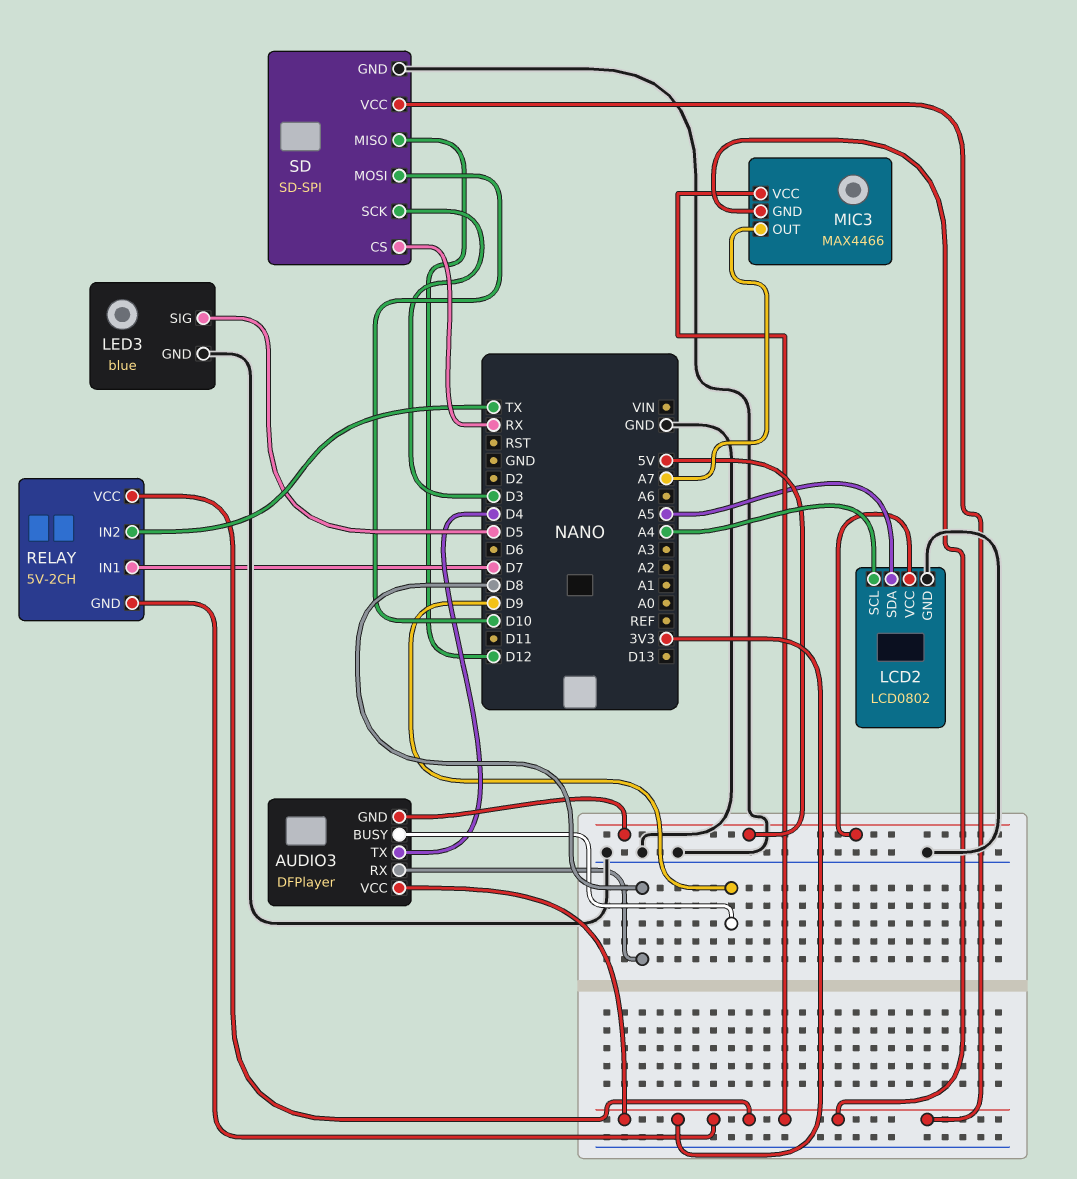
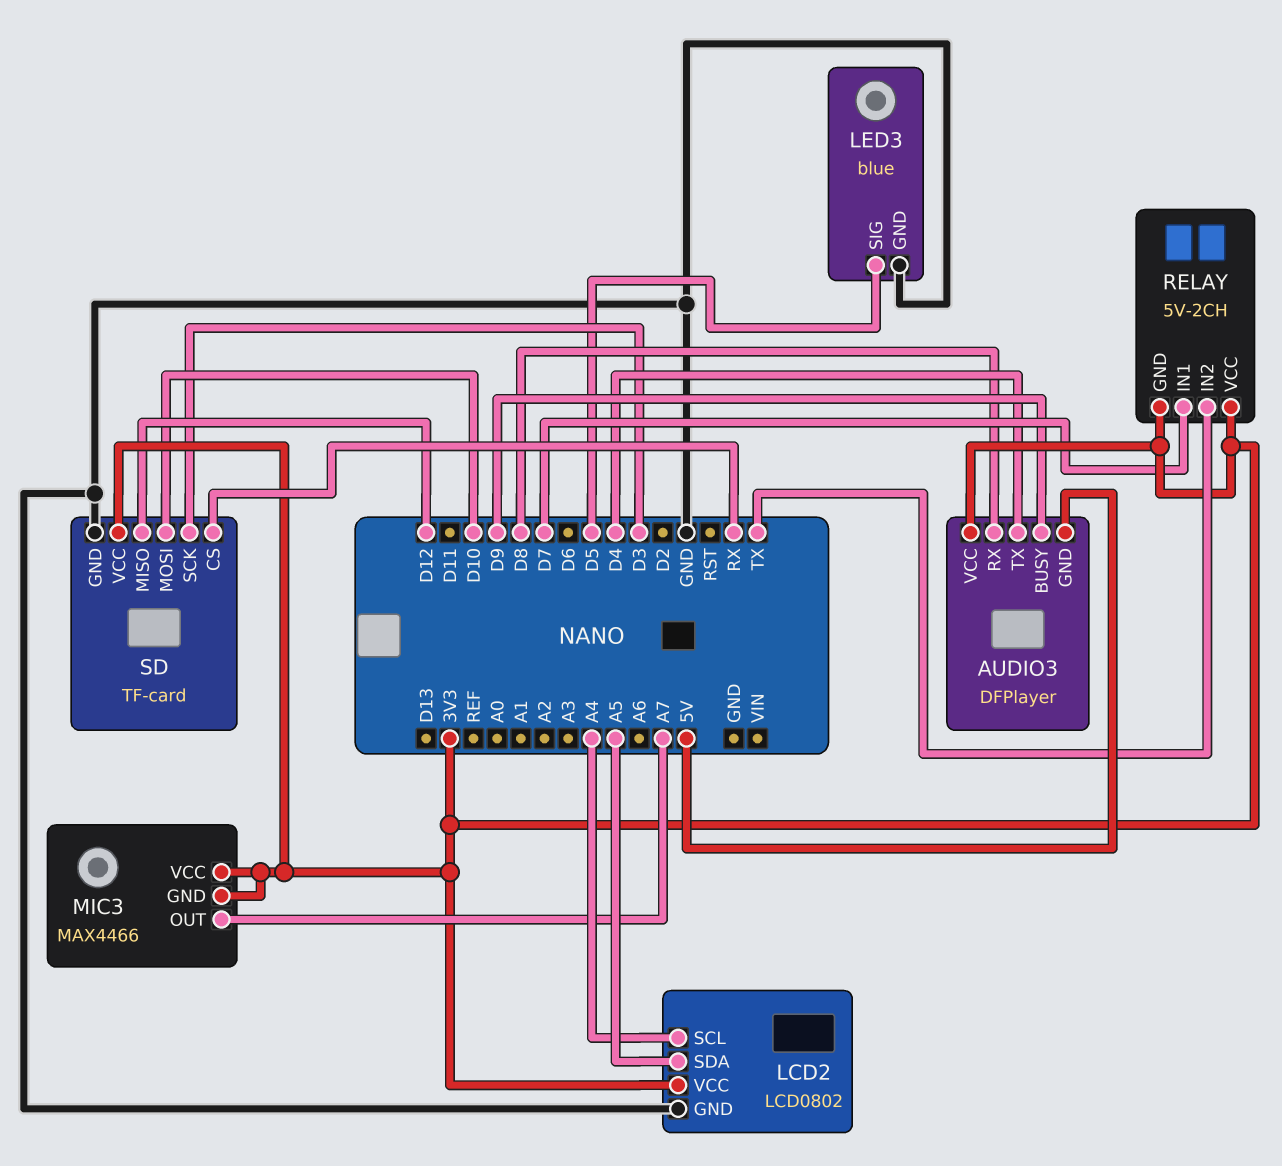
LCD2 pin VCC: 5V -> 3V3
SD: SD-SPI -> TF-card

